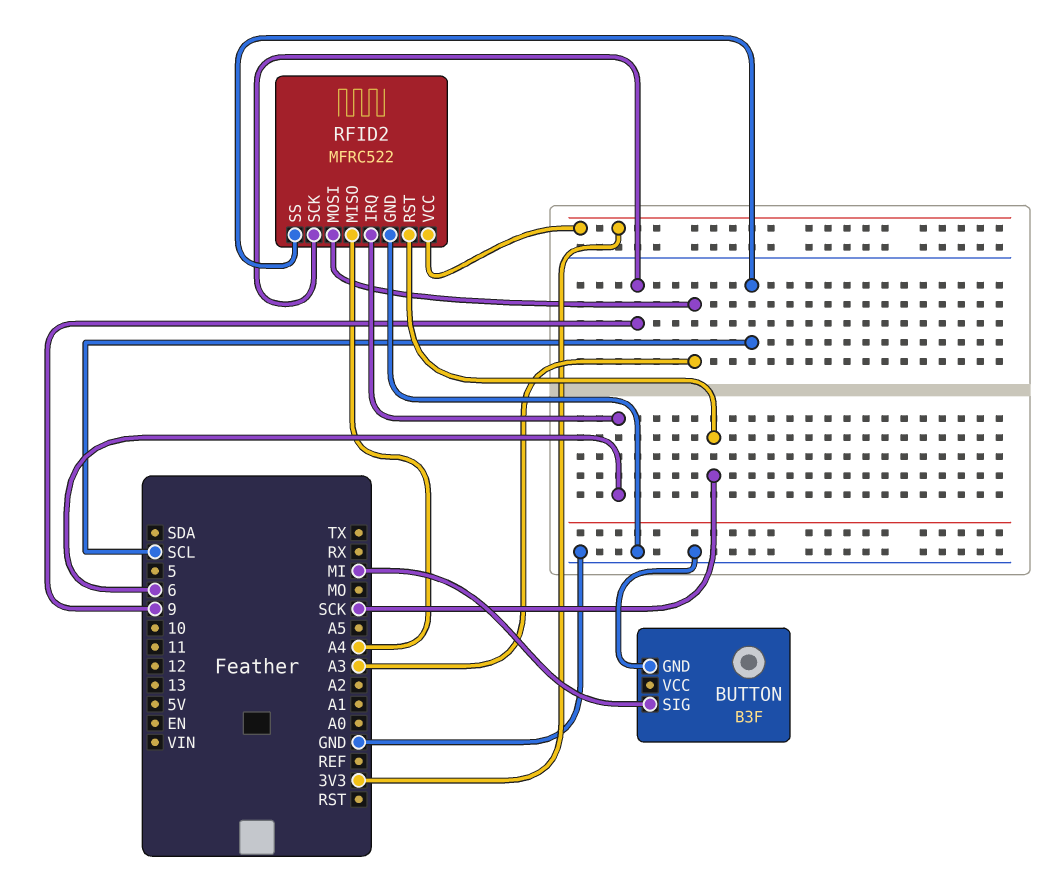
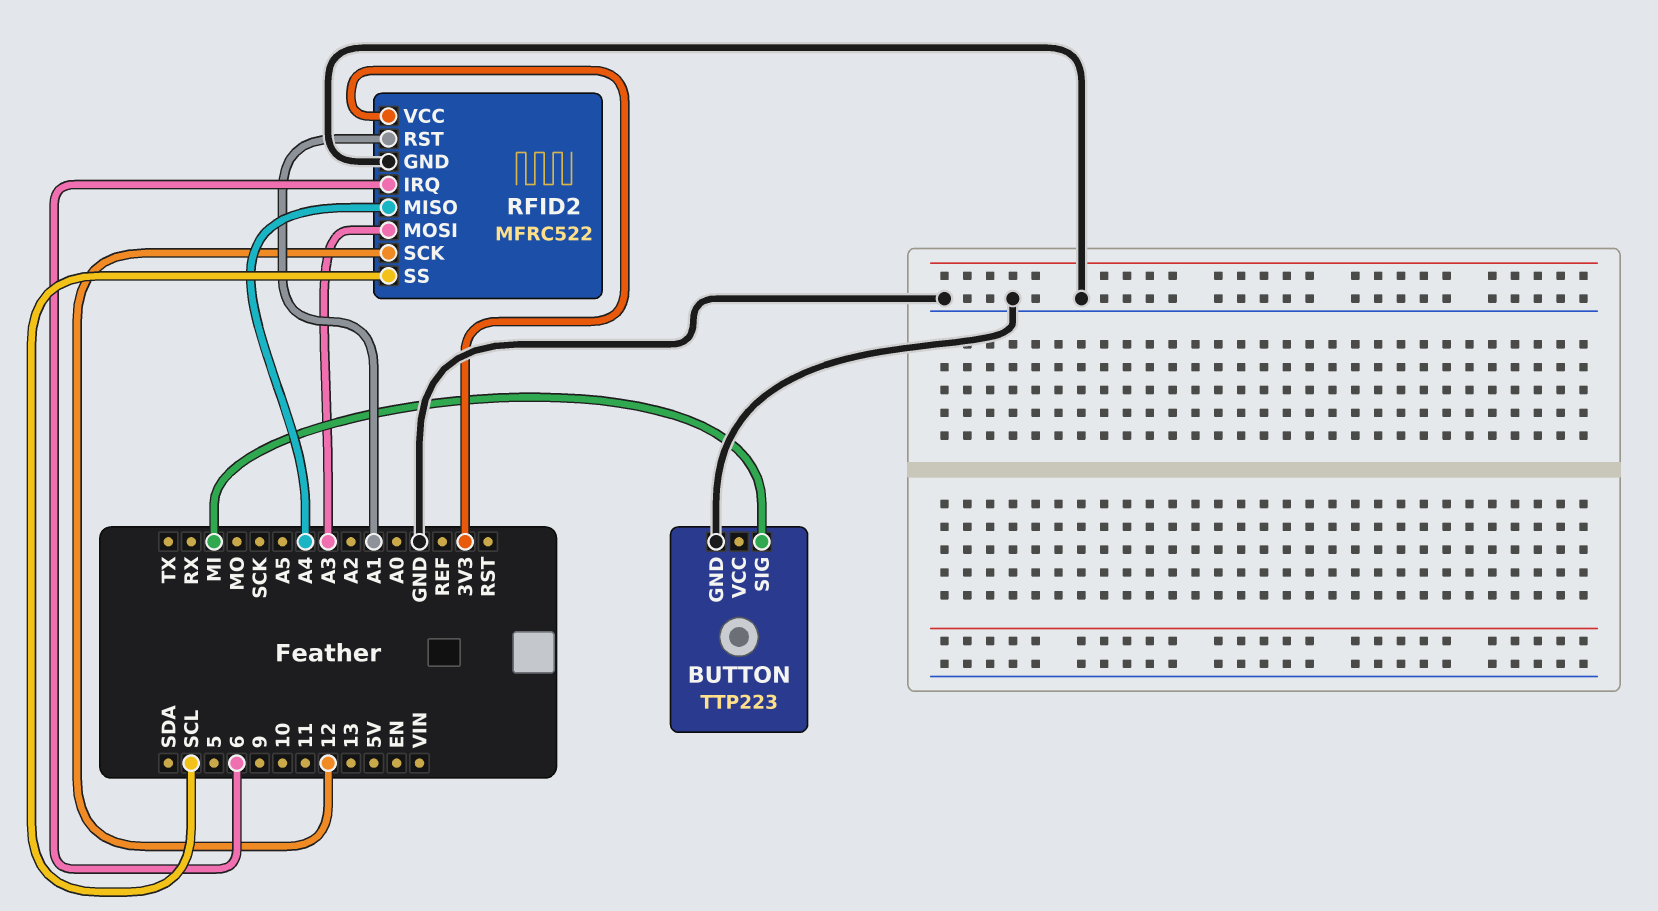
BUTTON: B3F -> TTP223
RFID2 pin RST: SCK -> A1
RFID2 pin SCK: 9 -> 12

